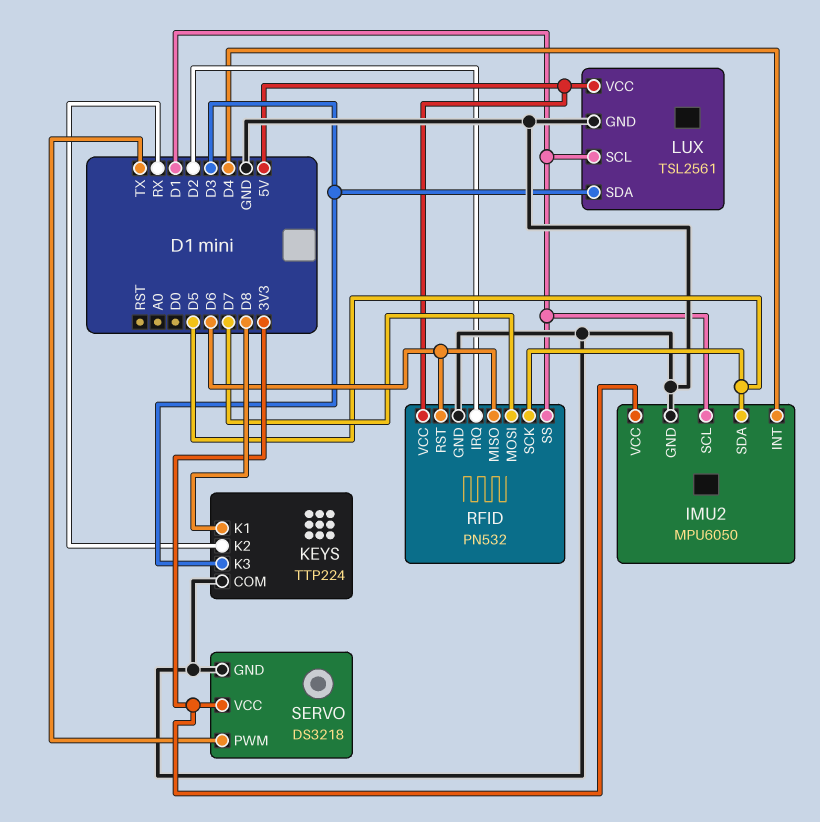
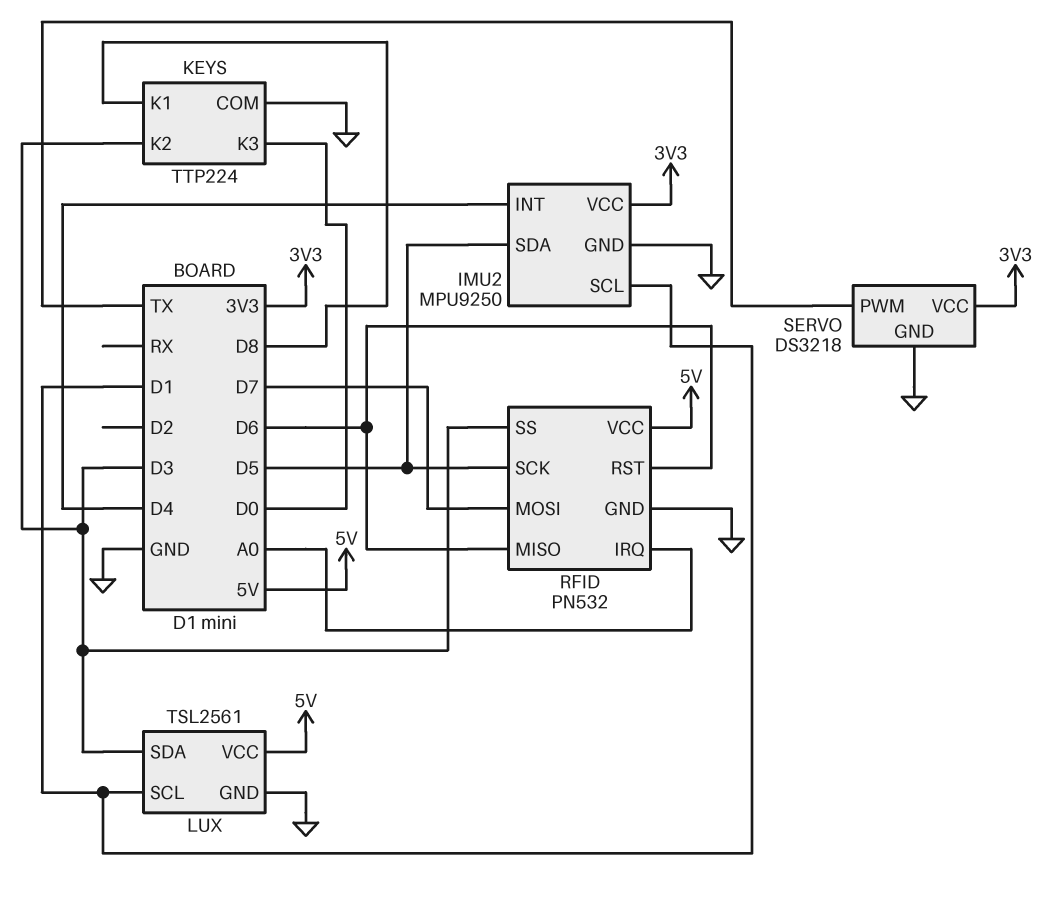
IMU2: MPU6050 -> MPU9250
KEYS pin K2: RX -> D3
KEYS pin K3: D3 -> D0
RFID pin IRQ: D2 -> A0
RFID pin SS: D1 -> D3

